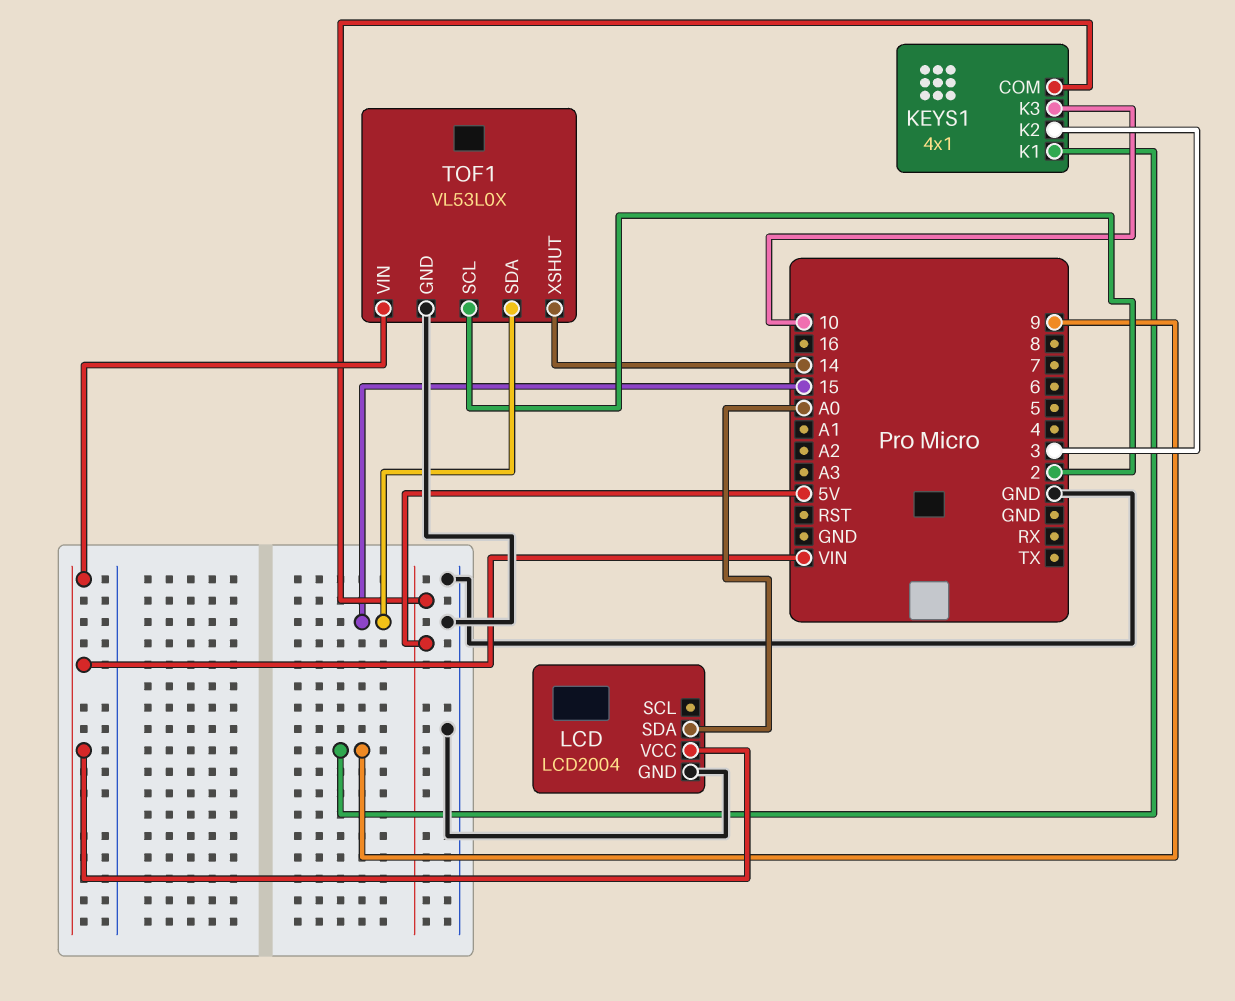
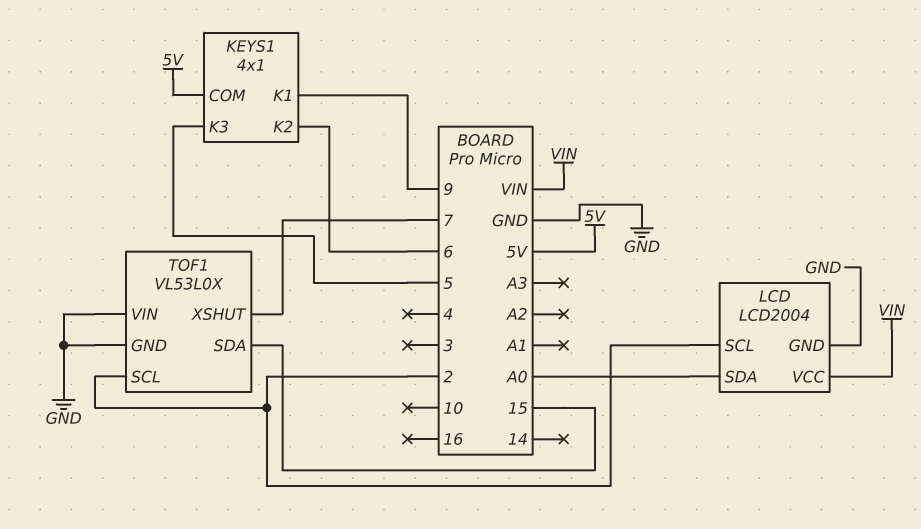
KEYS1 pin K2: 3 -> 6
KEYS1 pin K3: 10 -> 5
LCD pin SCL: none -> 2
TOF1 pin VIN: VIN -> GND
TOF1 pin XSHUT: 14 -> 7

